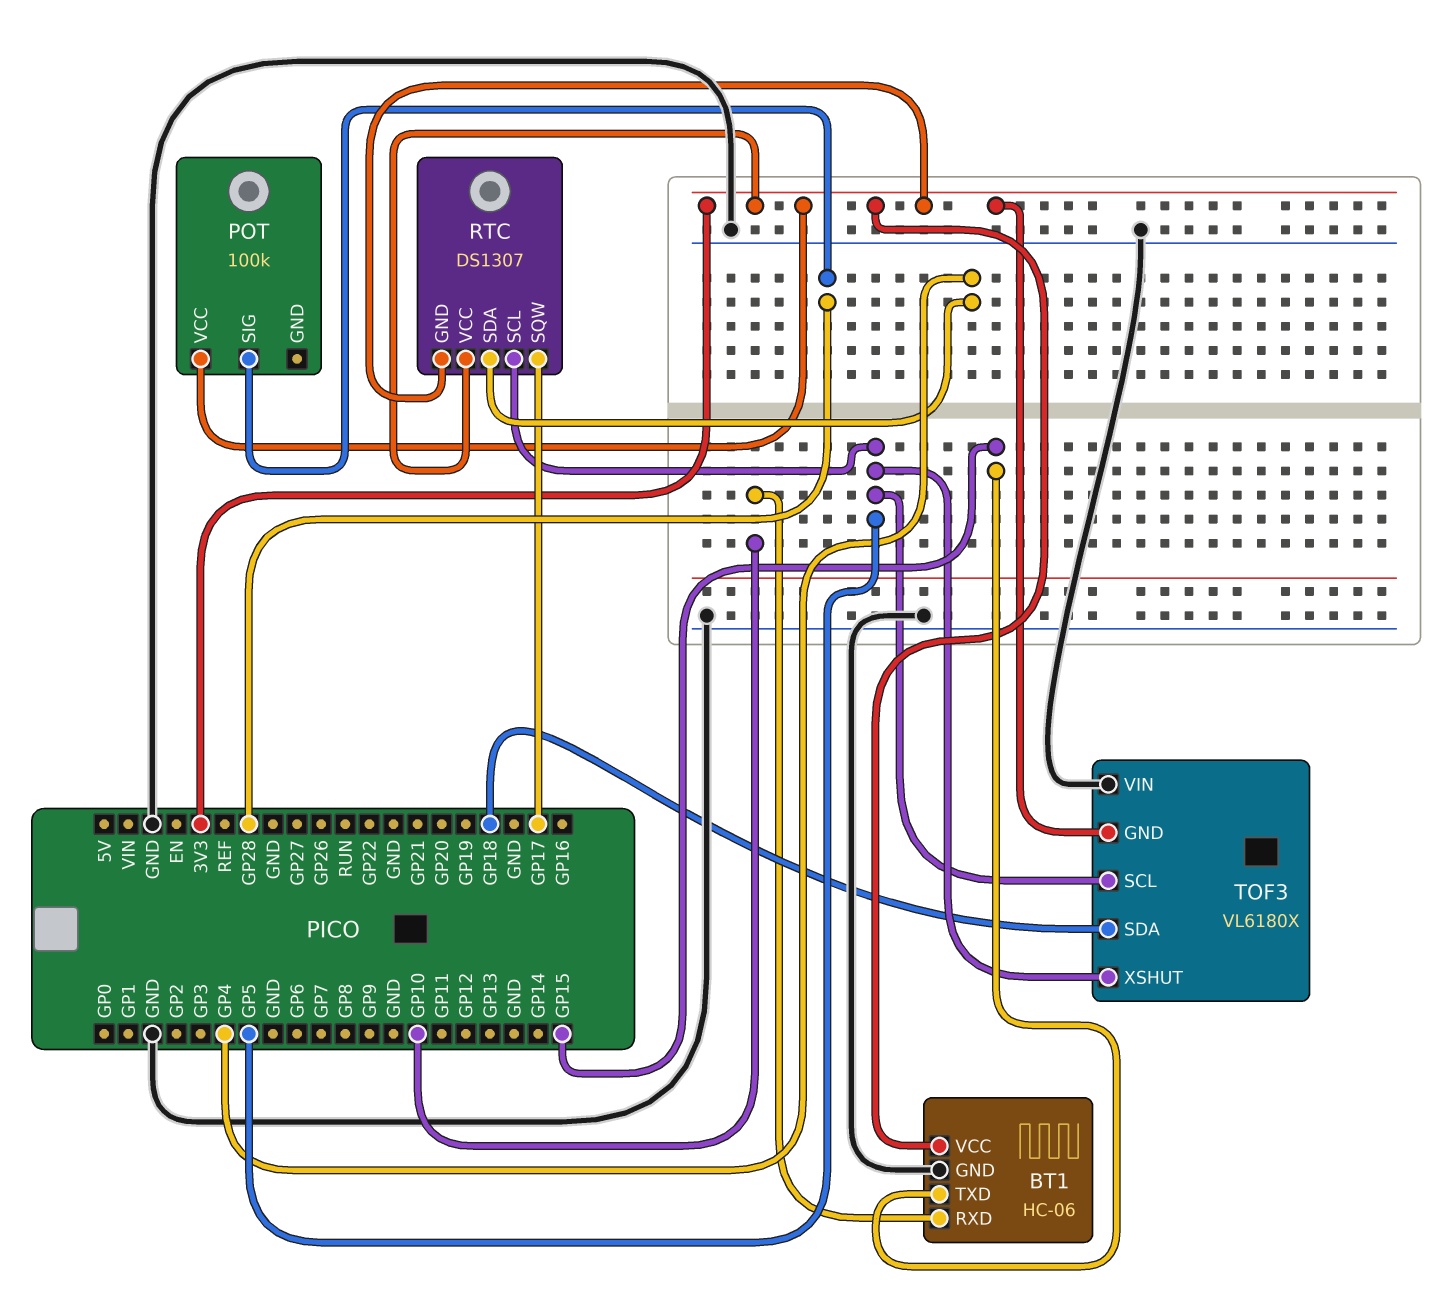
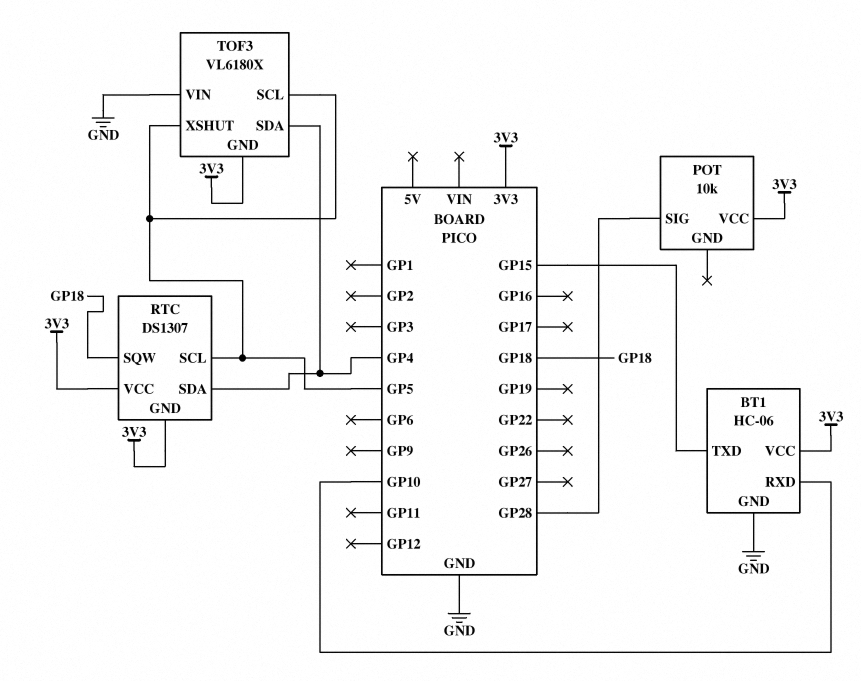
POT: 100k -> 10k
RTC pin SQW: GP17 -> GP18
TOF3 pin SDA: GP18 -> GP4

